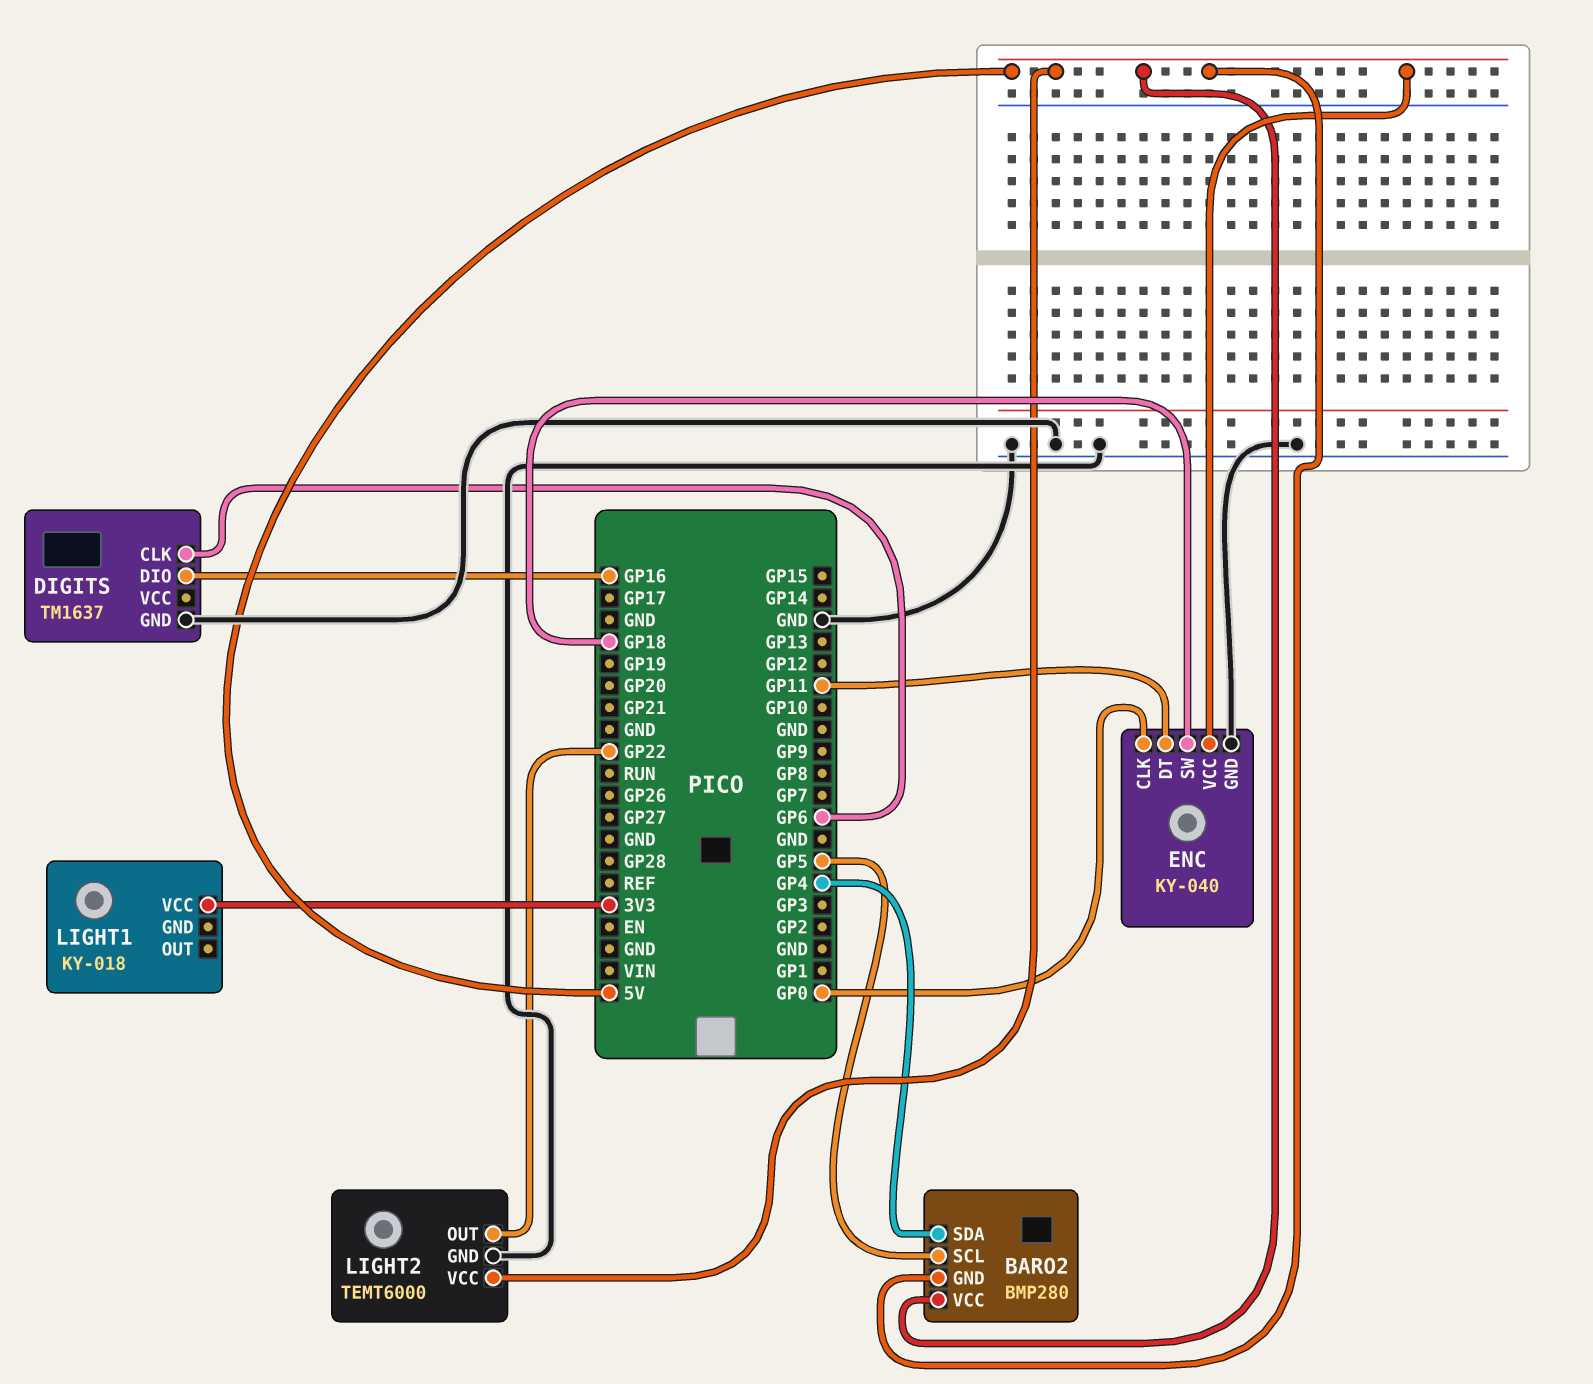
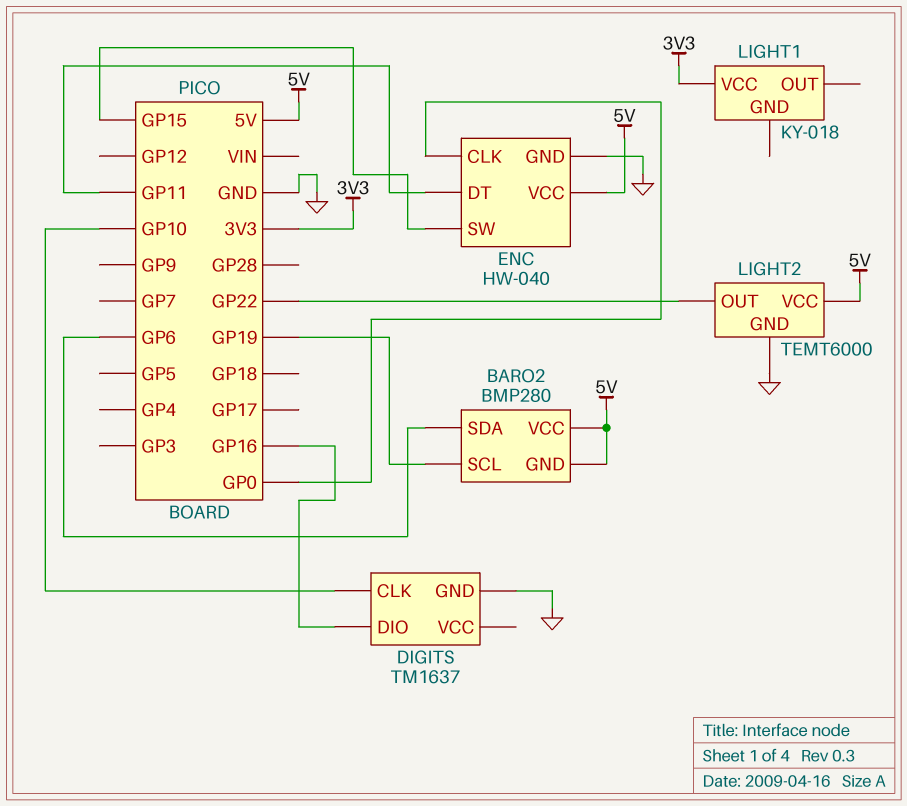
BARO2 pin SCL: GP5 -> GP19
BARO2 pin SDA: GP4 -> GP6
DIGITS pin CLK: GP6 -> GP10
ENC: KY-040 -> HW-040
ENC pin SW: GP18 -> GP15

